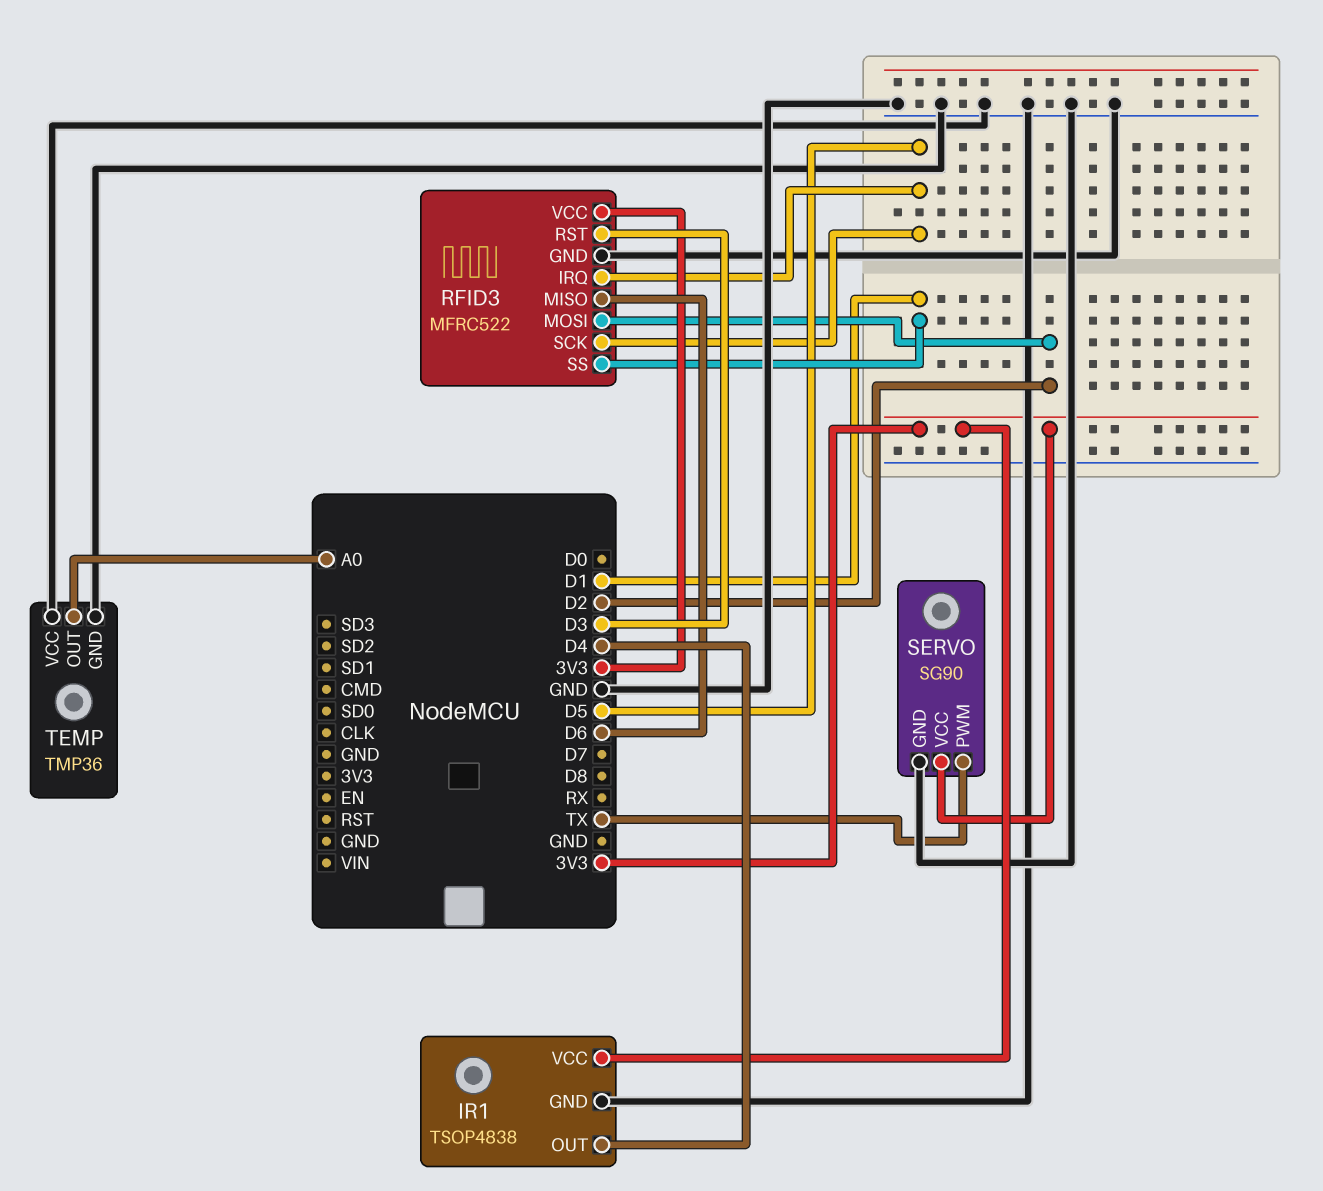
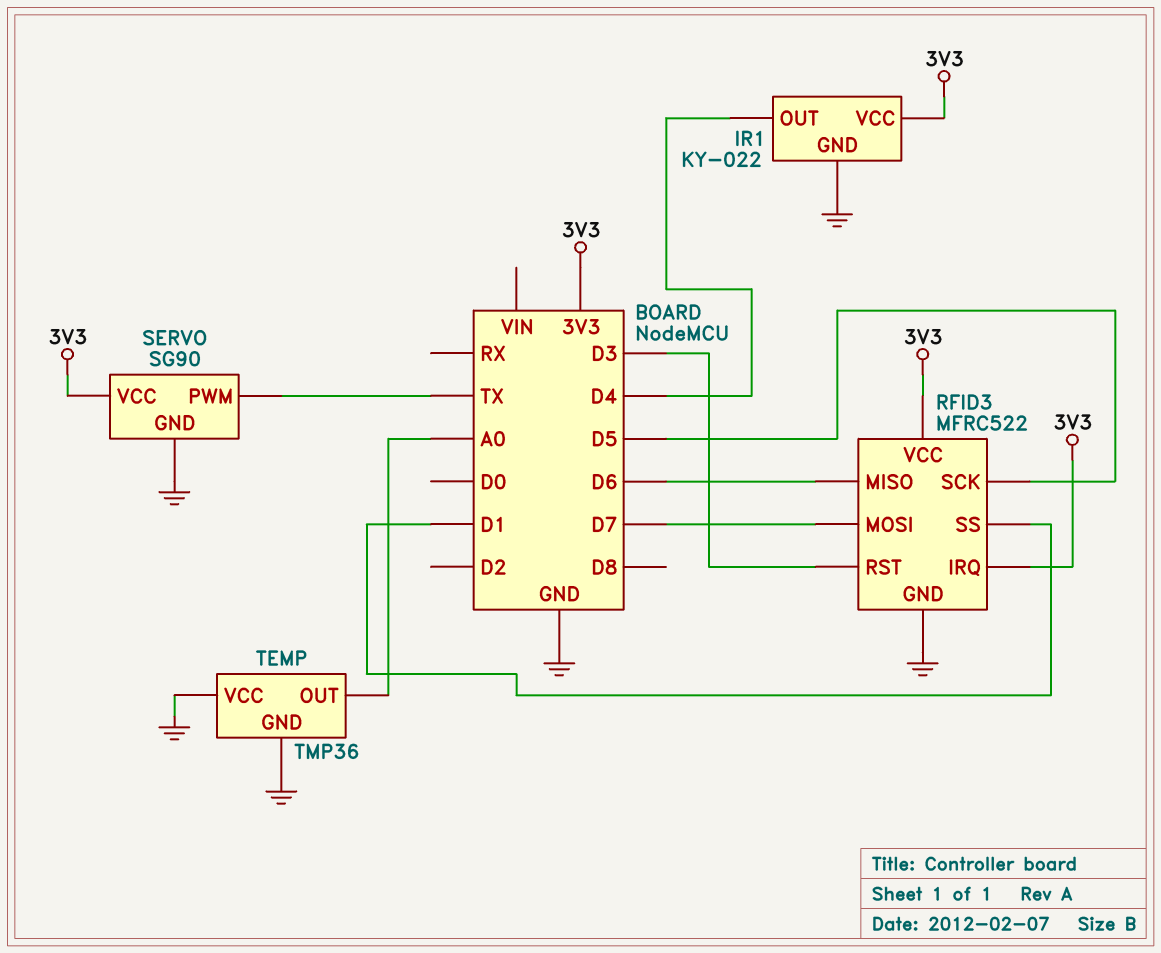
IR1: TSOP4838 -> KY-022
RFID3 pin IRQ: D5 -> 3V3
RFID3 pin MOSI: D2 -> D7

